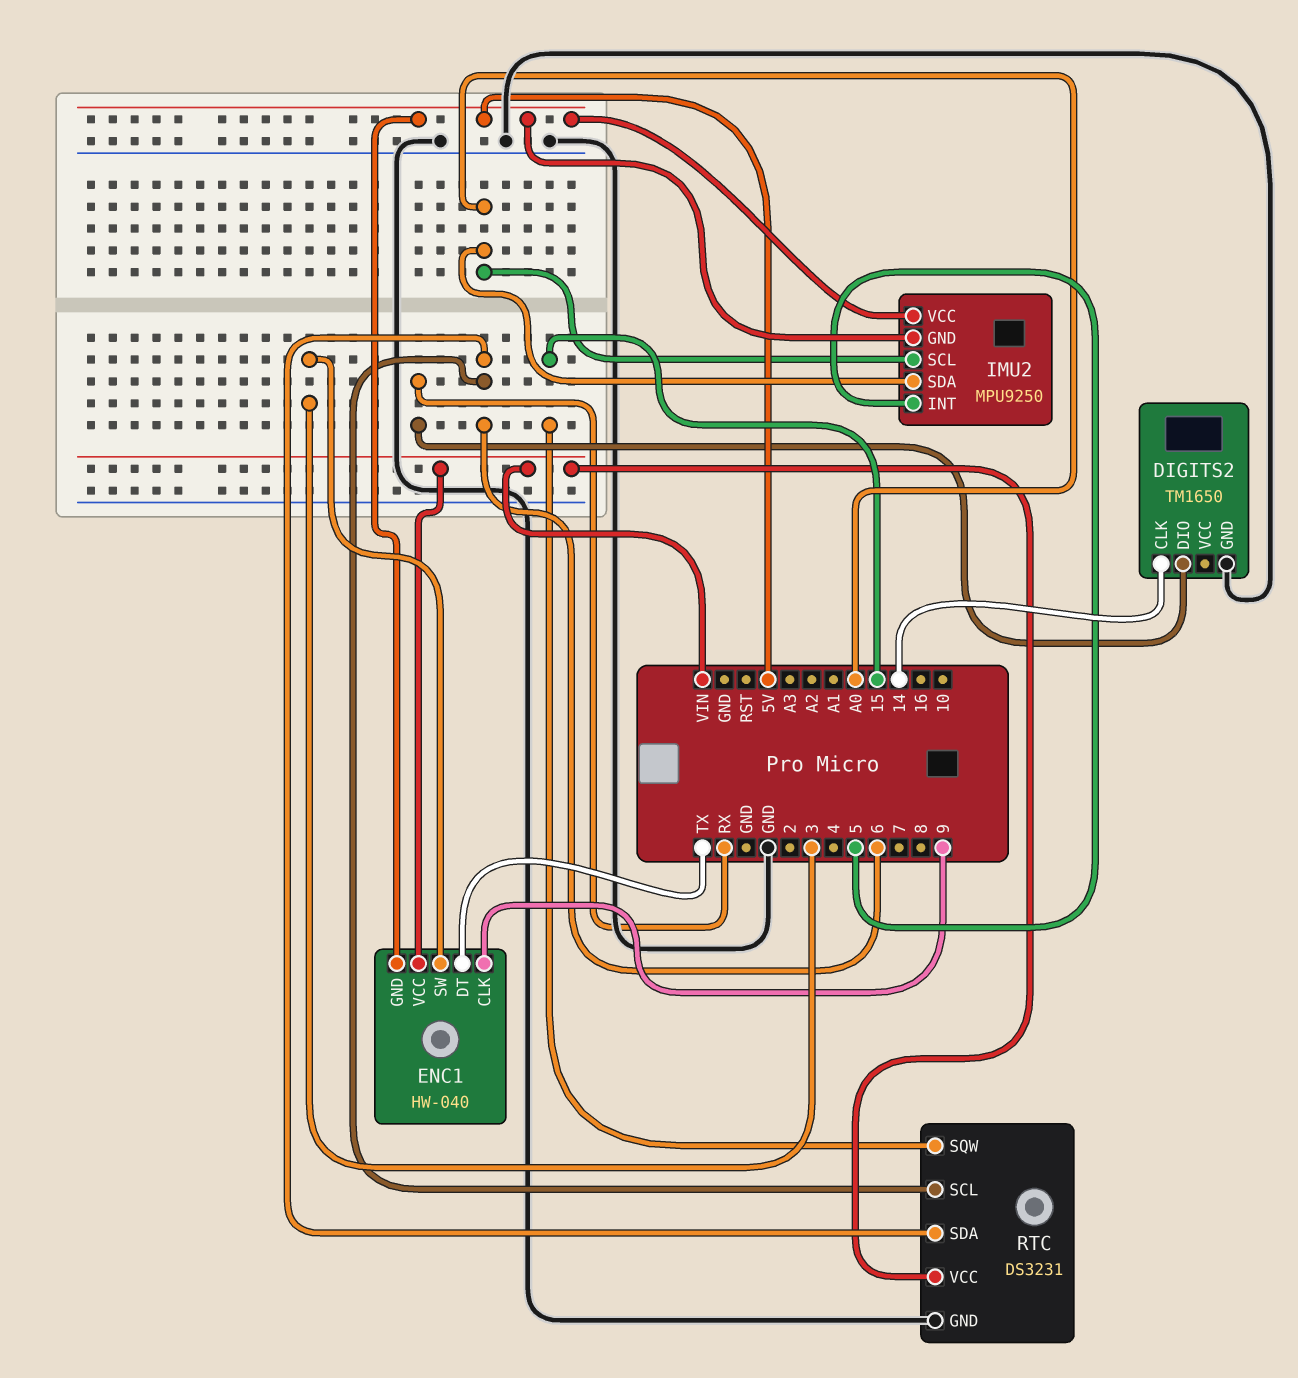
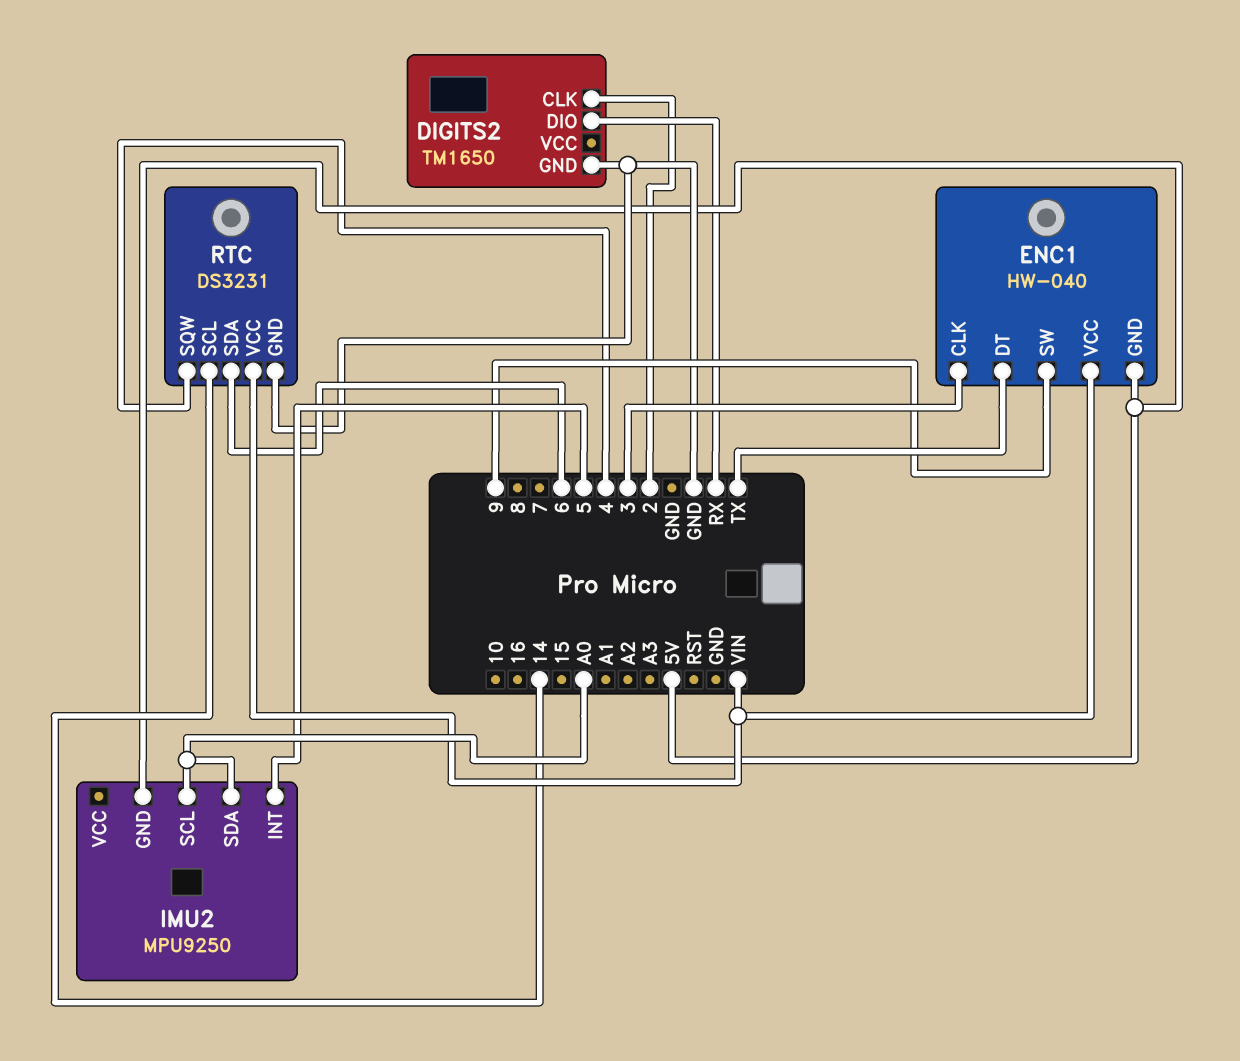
DIGITS2 pin CLK: 14 -> 2
ENC1 pin CLK: 9 -> 3
ENC1 pin SW: 3 -> 9
IMU2 pin VCC: 5V -> none
RTC pin SCL: 6 -> 14
RTC pin SQW: 15 -> 4

